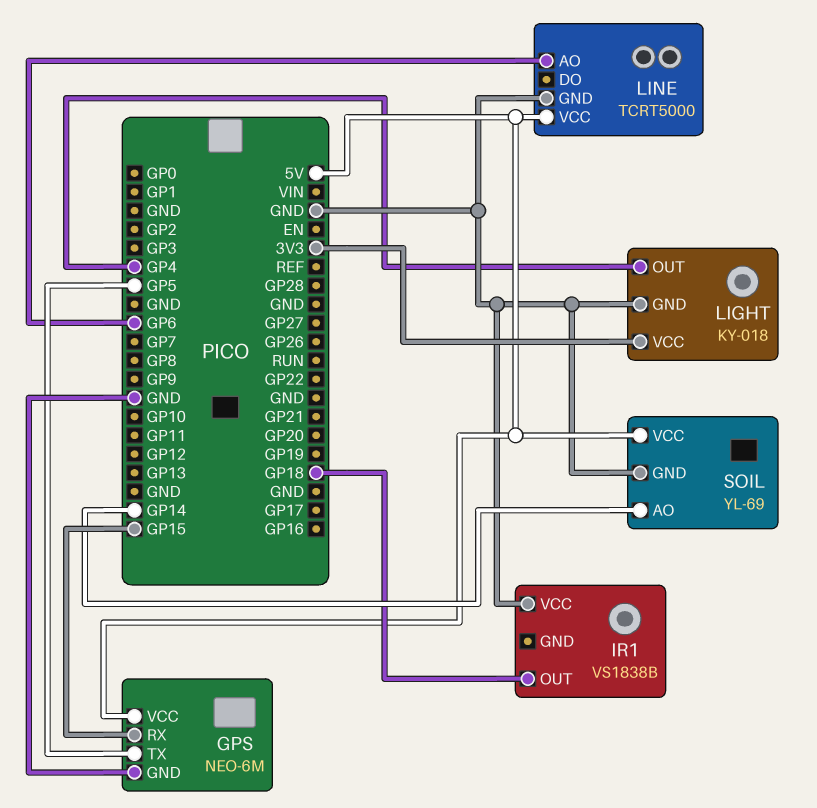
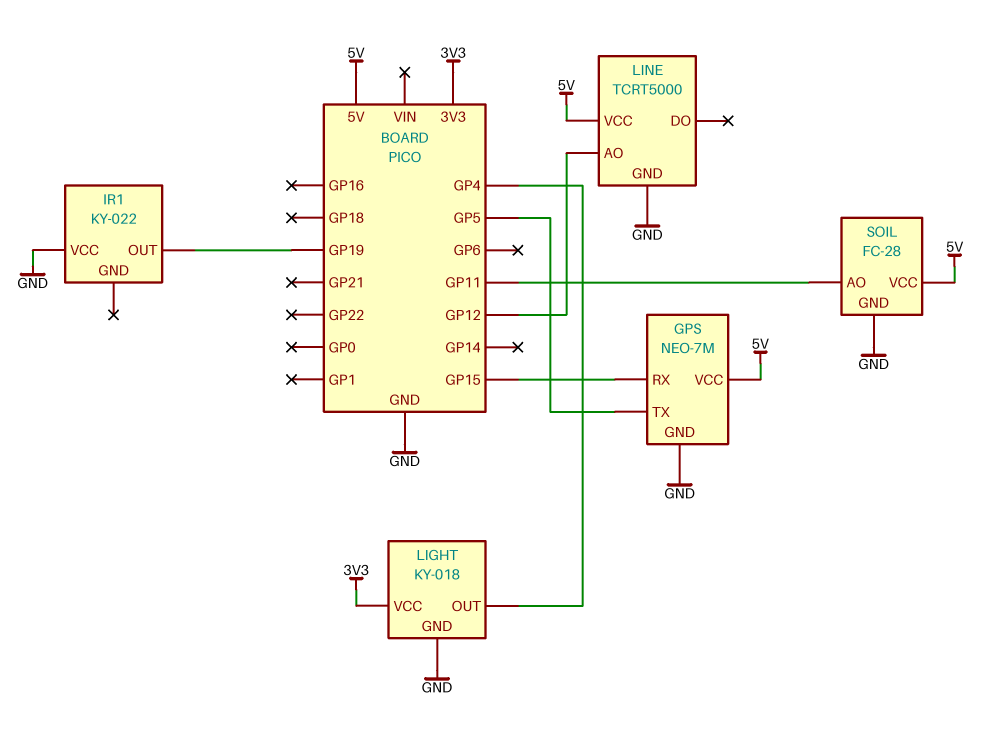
GPS: NEO-6M -> NEO-7M
IR1: VS1838B -> KY-022
IR1 pin OUT: GP18 -> GP19
LINE pin AO: GP6 -> GP12
SOIL: YL-69 -> FC-28
SOIL pin AO: GP14 -> GP11

